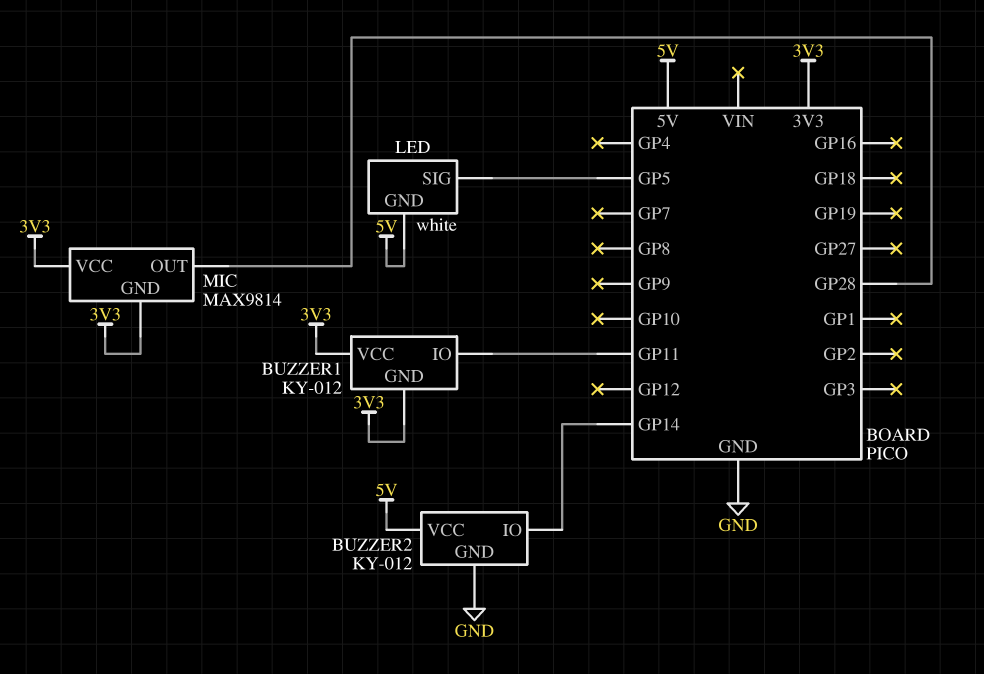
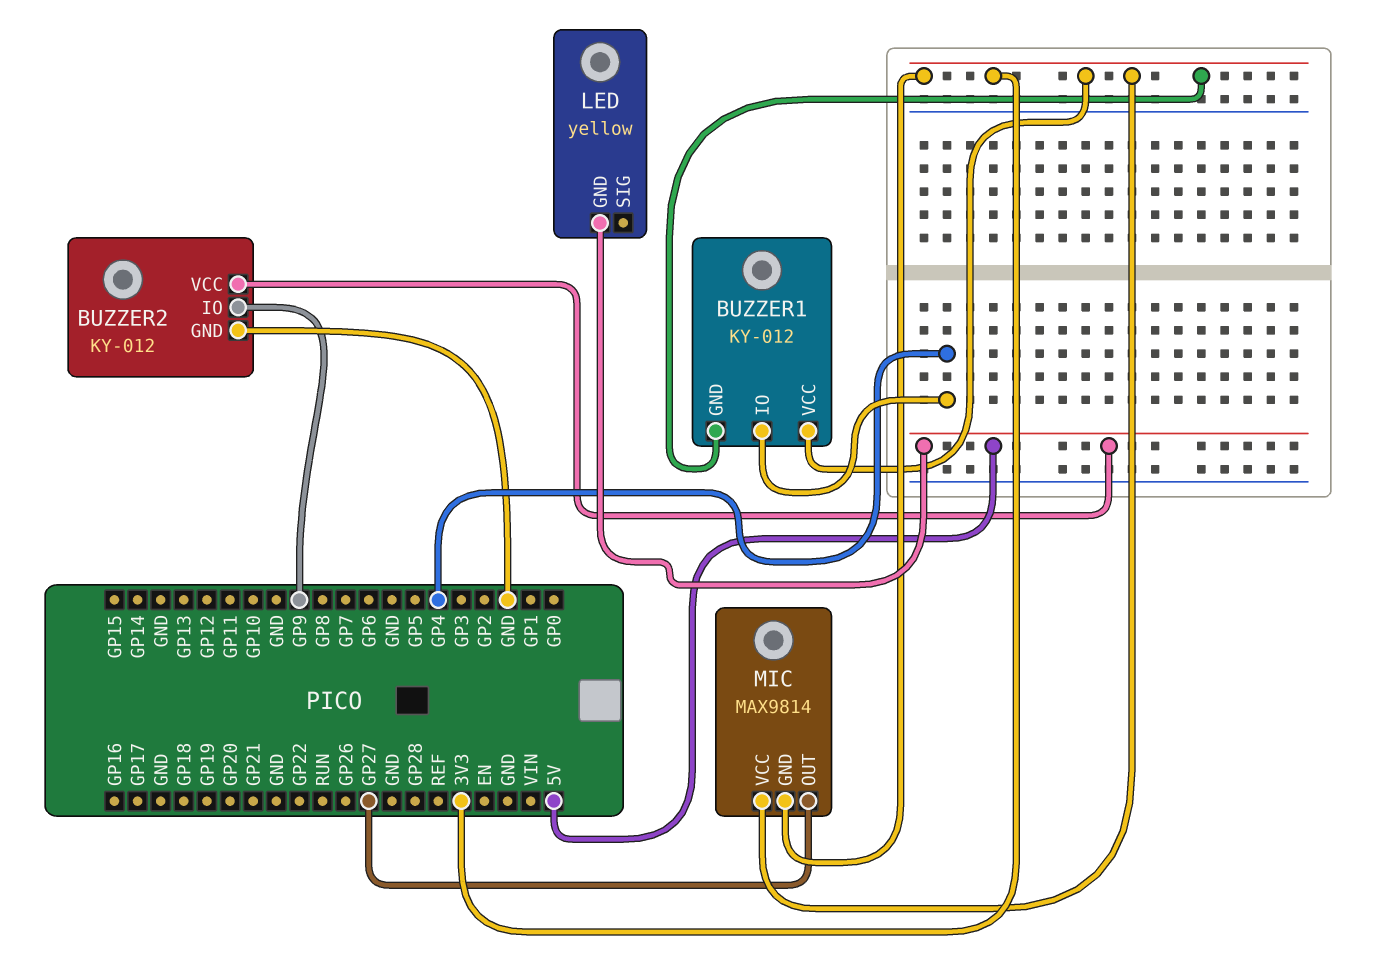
BUZZER1 pin IO: GP11 -> GP4
BUZZER2 pin IO: GP14 -> GP9
LED: white -> yellow
LED pin SIG: GP5 -> none
MIC pin OUT: GP28 -> GP27

